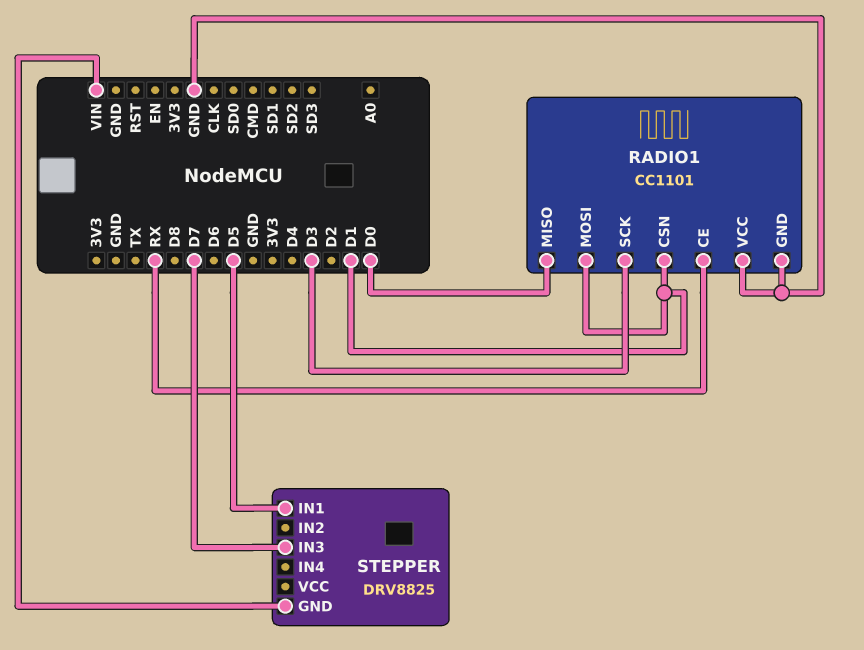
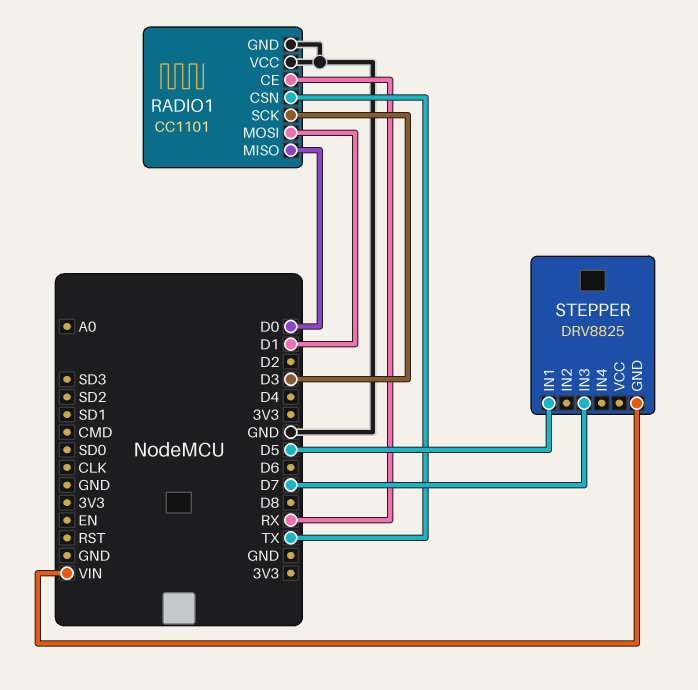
RADIO1 pin CSN: D1 -> TX

